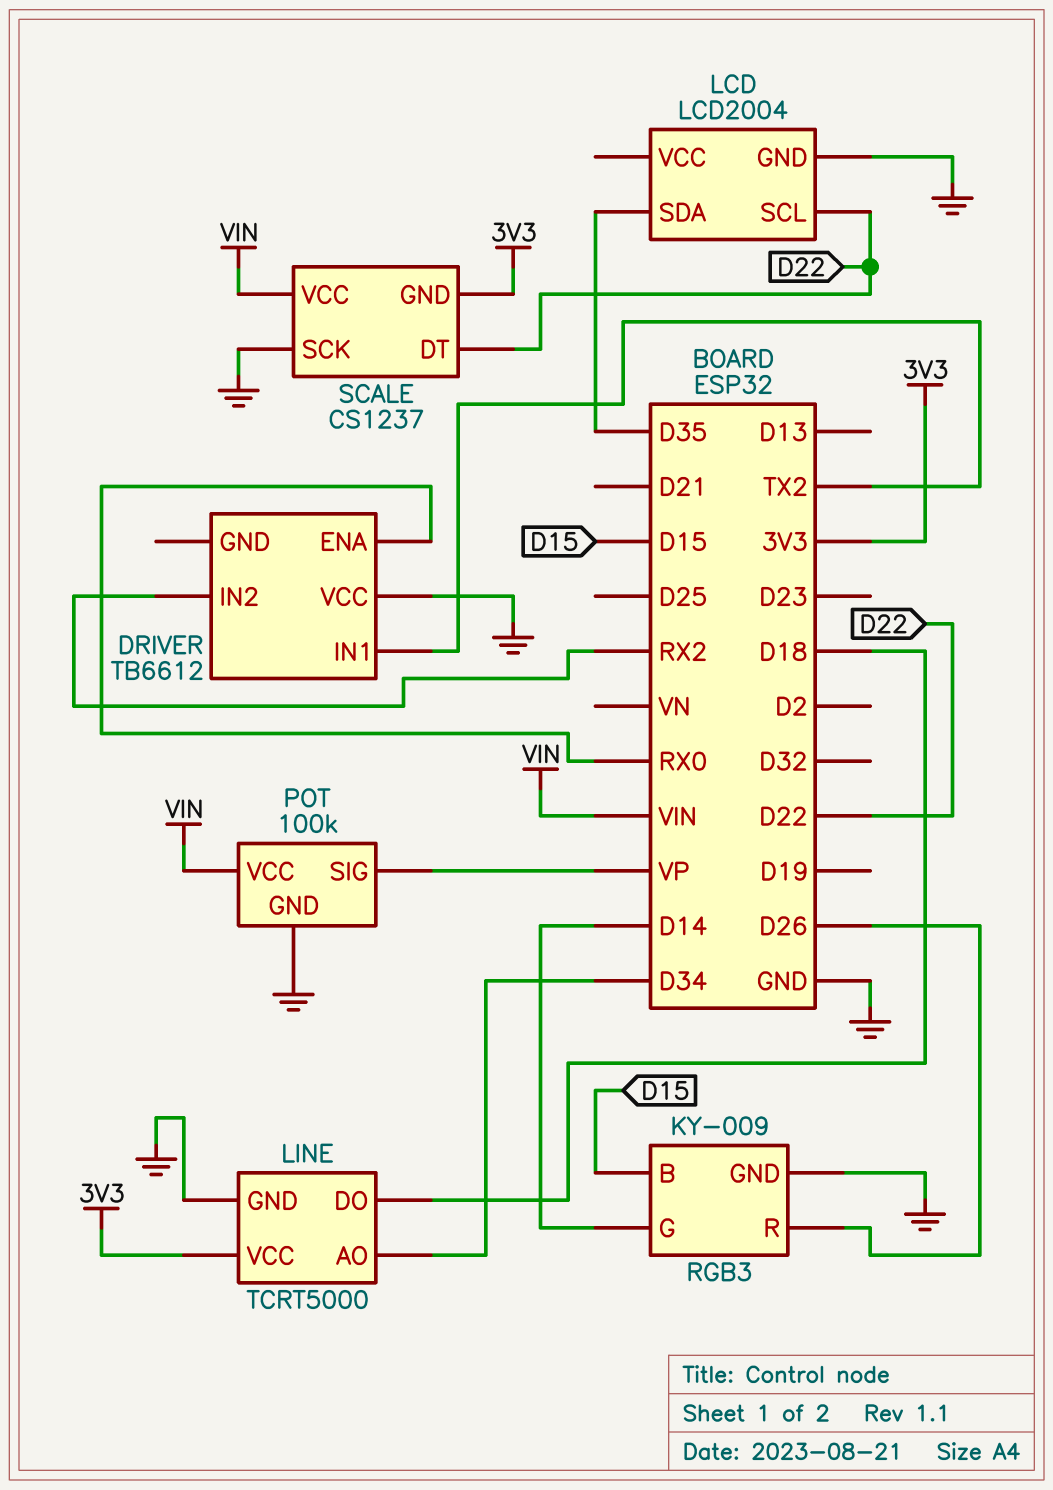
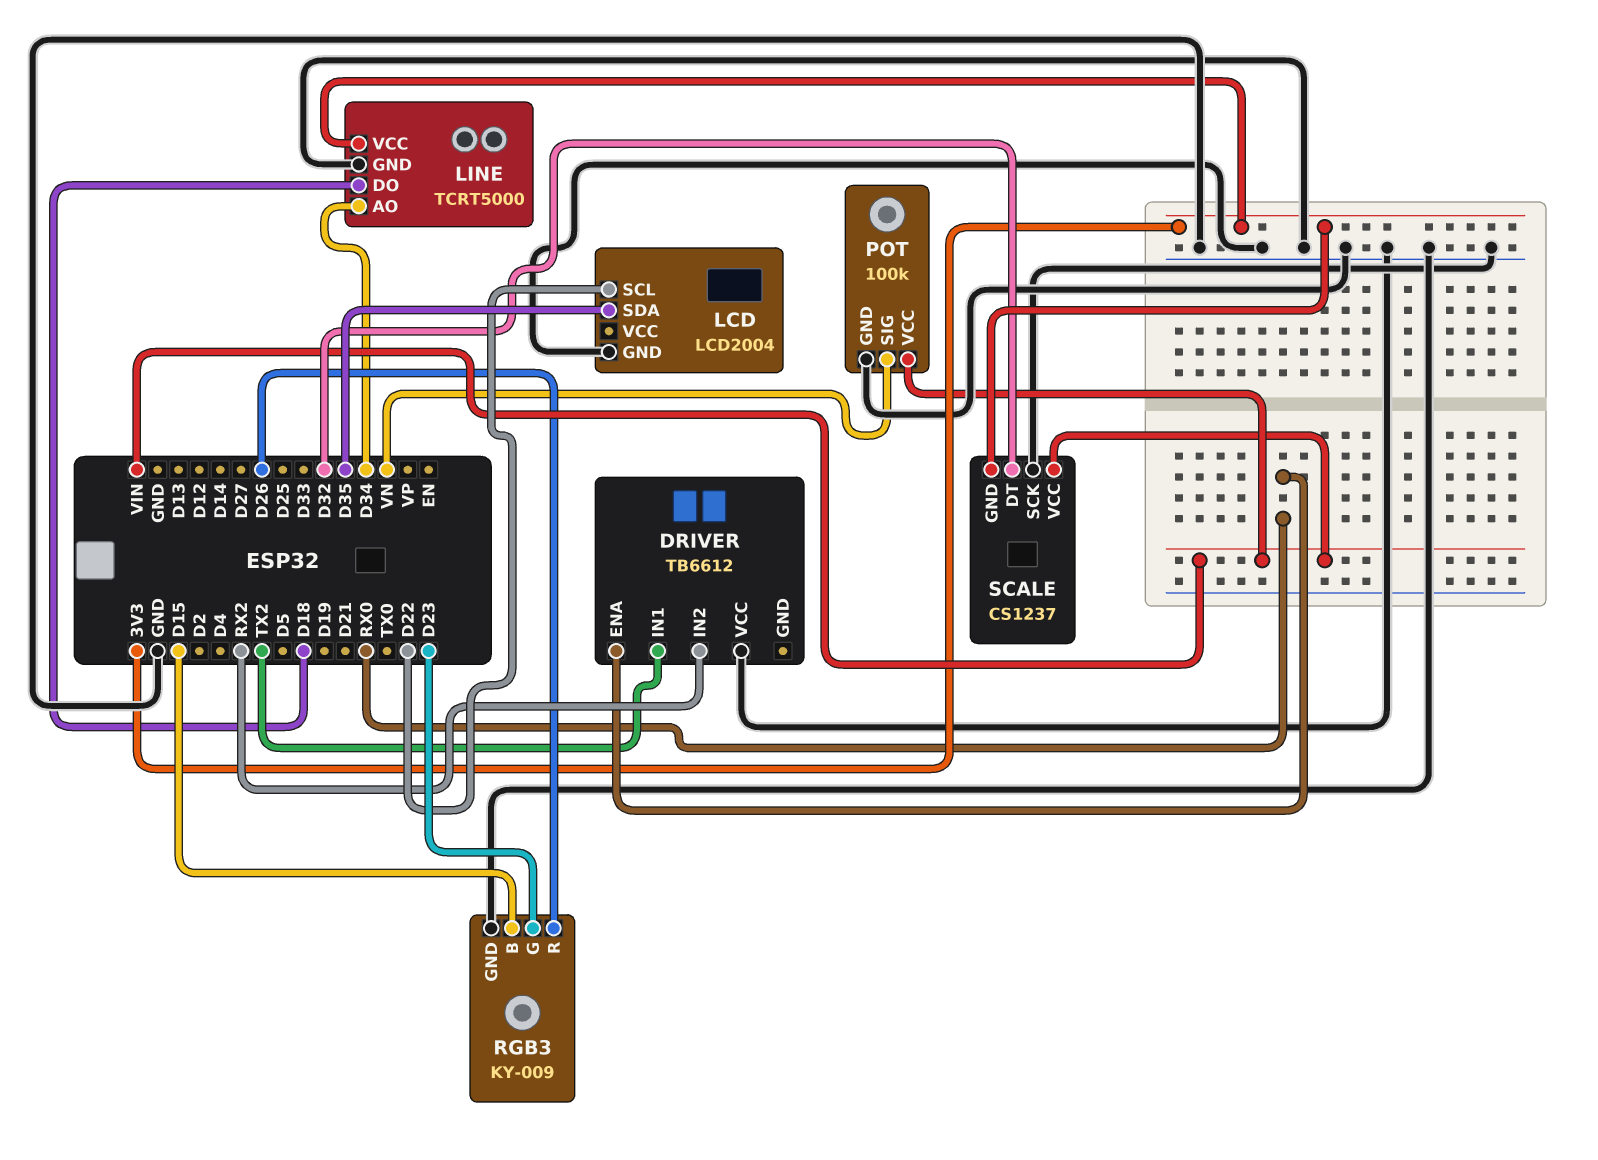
POT pin SIG: VP -> VN
RGB3 pin G: D14 -> D23
SCALE pin DT: D22 -> D32

